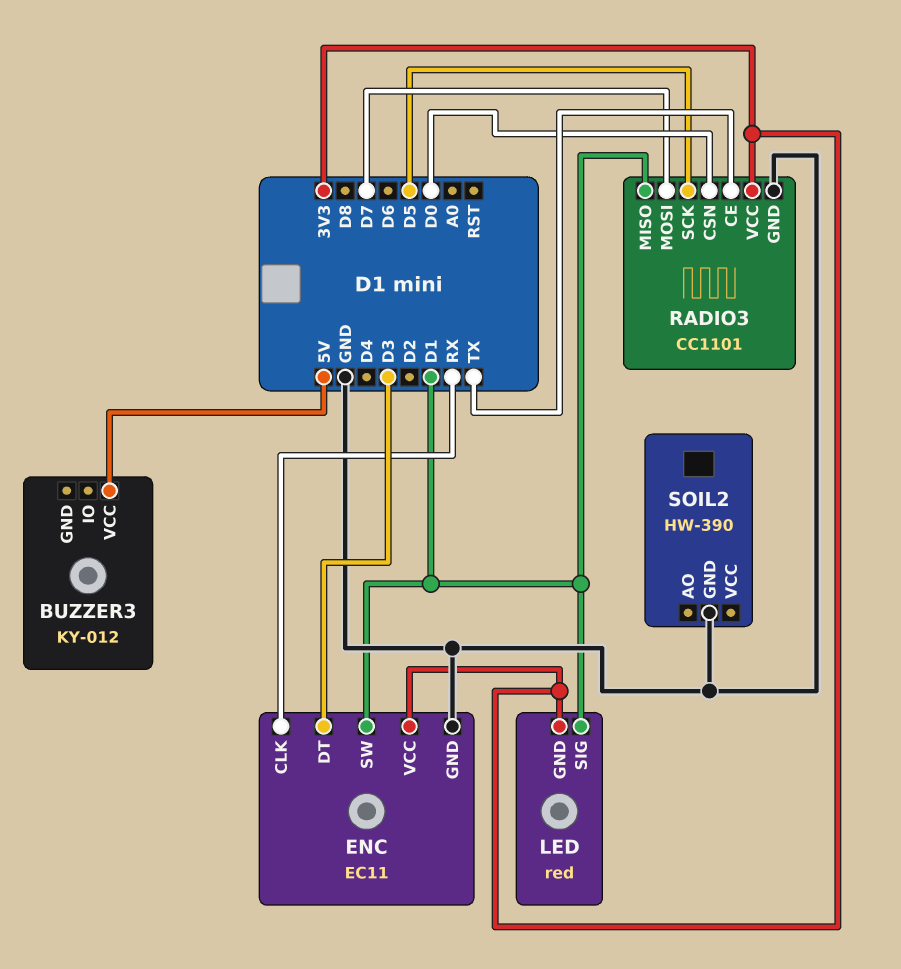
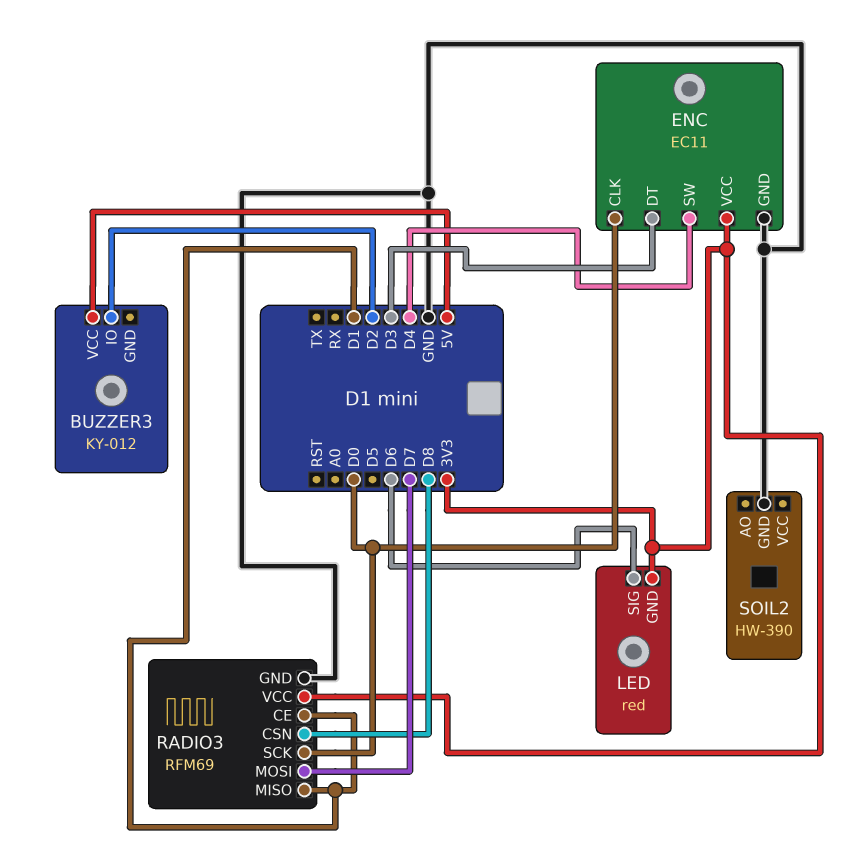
BUZZER3 pin IO: none -> D2
ENC pin CLK: RX -> D0
ENC pin SW: D1 -> D4
LED pin SIG: D1 -> D6
RADIO3: CC1101 -> RFM69
RADIO3 pin CE: TX -> D1
RADIO3 pin CSN: D0 -> D8
RADIO3 pin SCK: D5 -> D0

